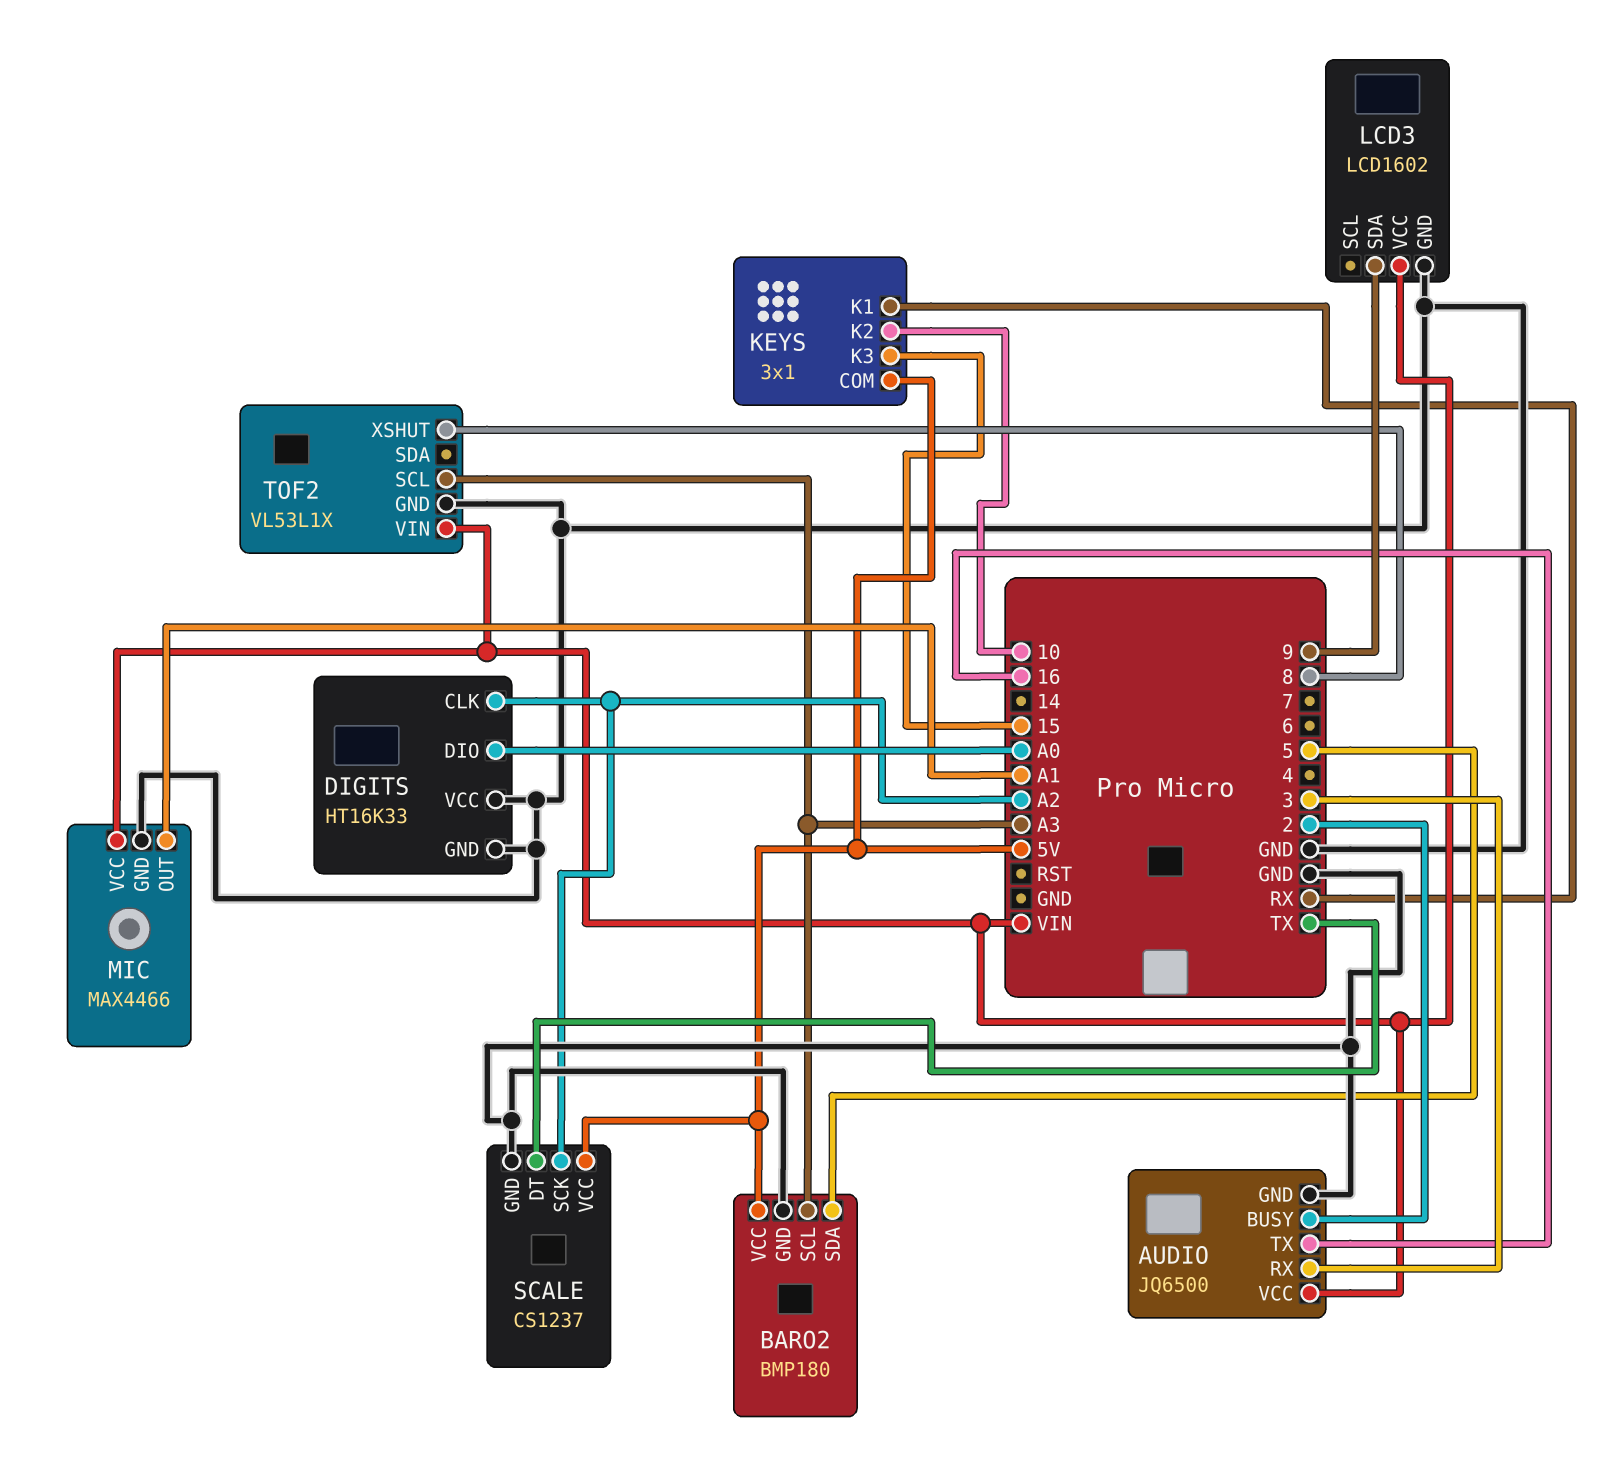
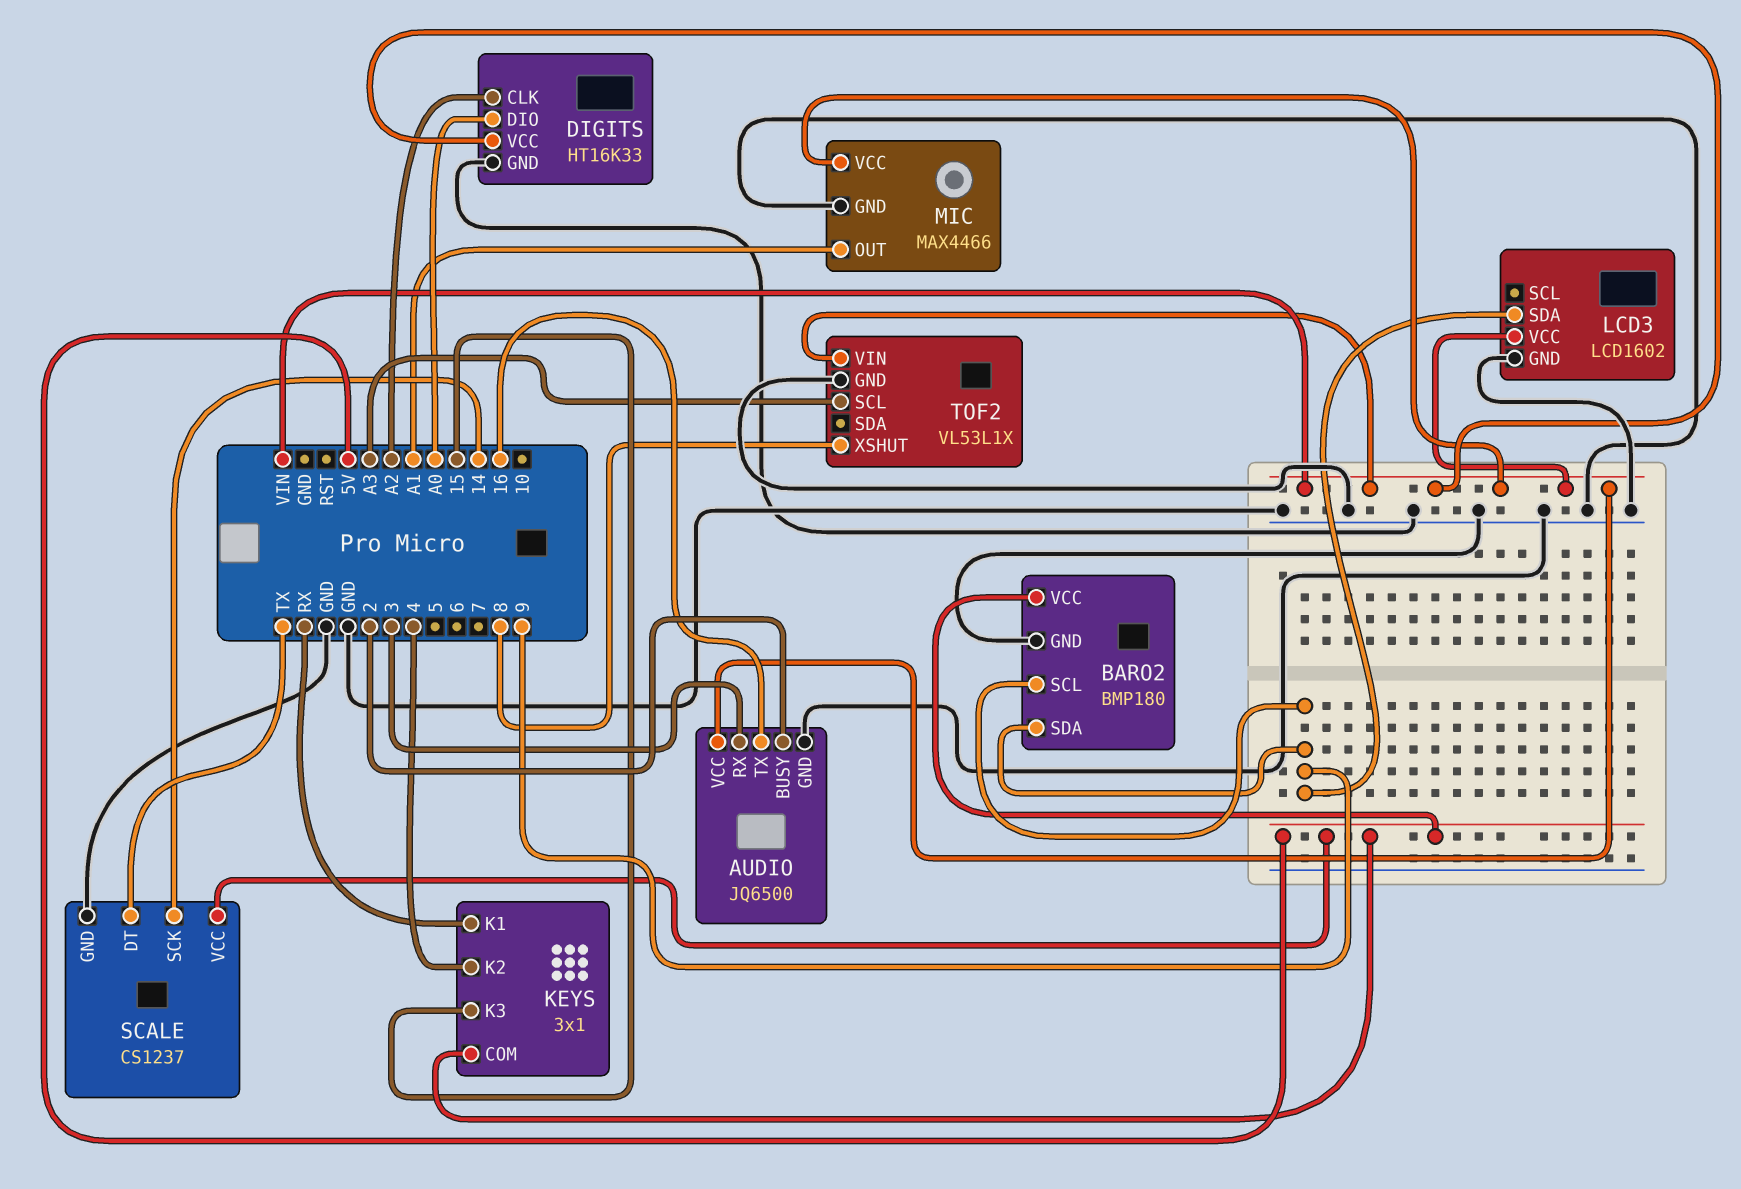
BARO2 pin SCL: A3 -> 9
BARO2 pin SDA: 5 -> 9
DIGITS pin VCC: GND -> VIN
KEYS pin K2: 10 -> 4
SCALE pin SCK: A2 -> 14

